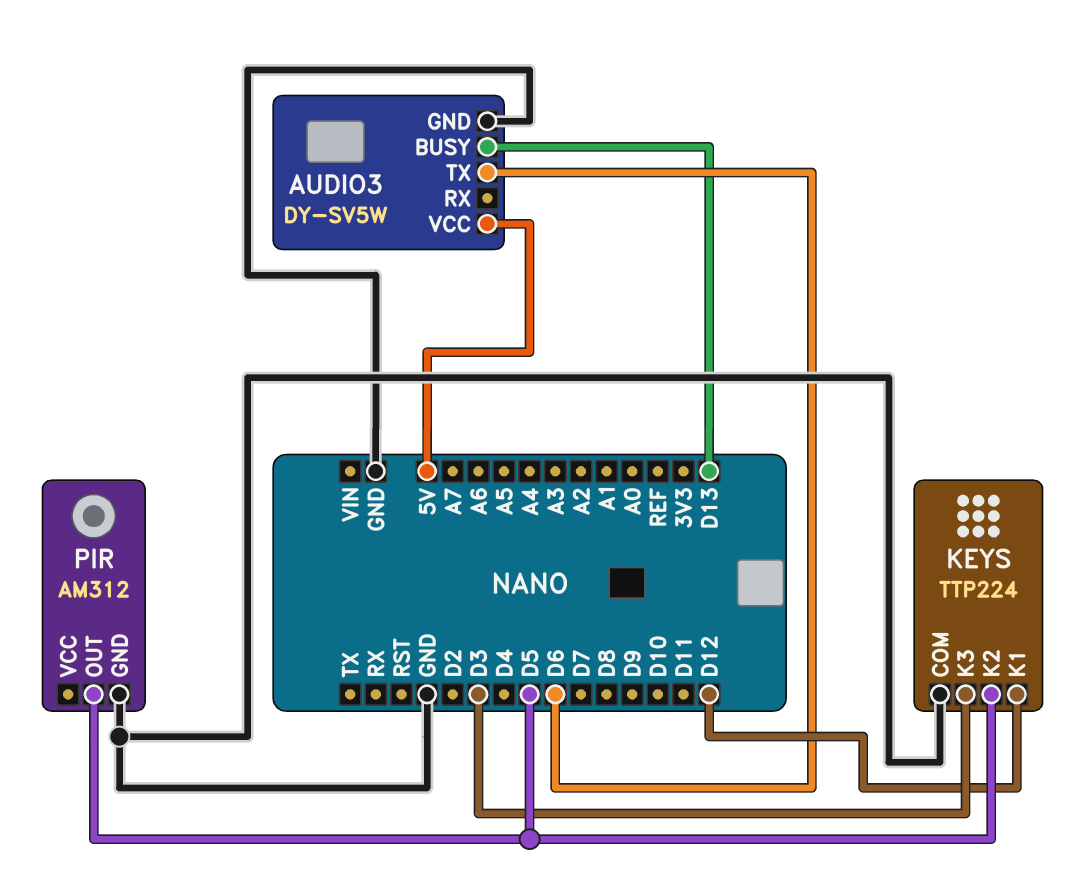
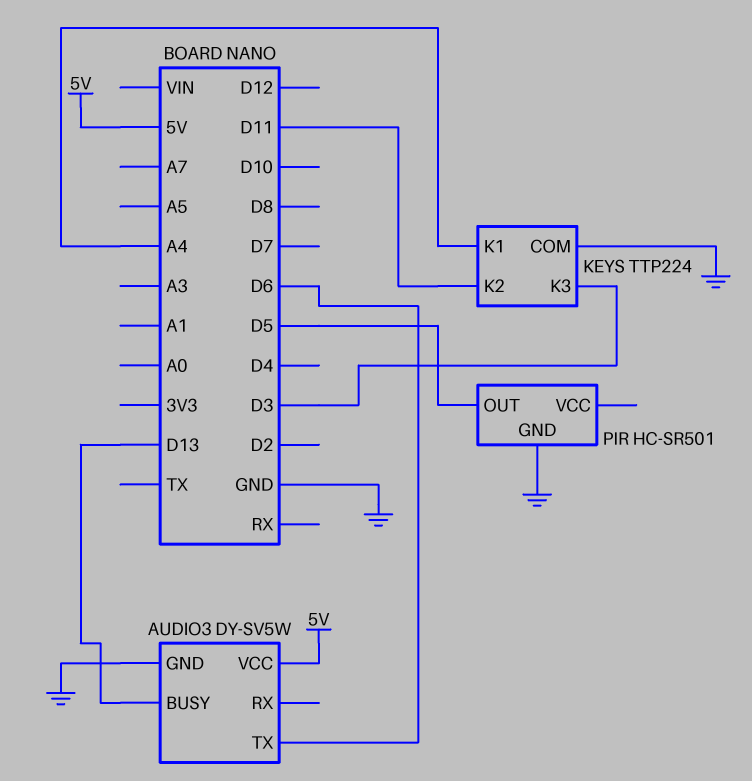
KEYS pin K1: D12 -> A4
KEYS pin K2: D5 -> D11
PIR: AM312 -> HC-SR501

